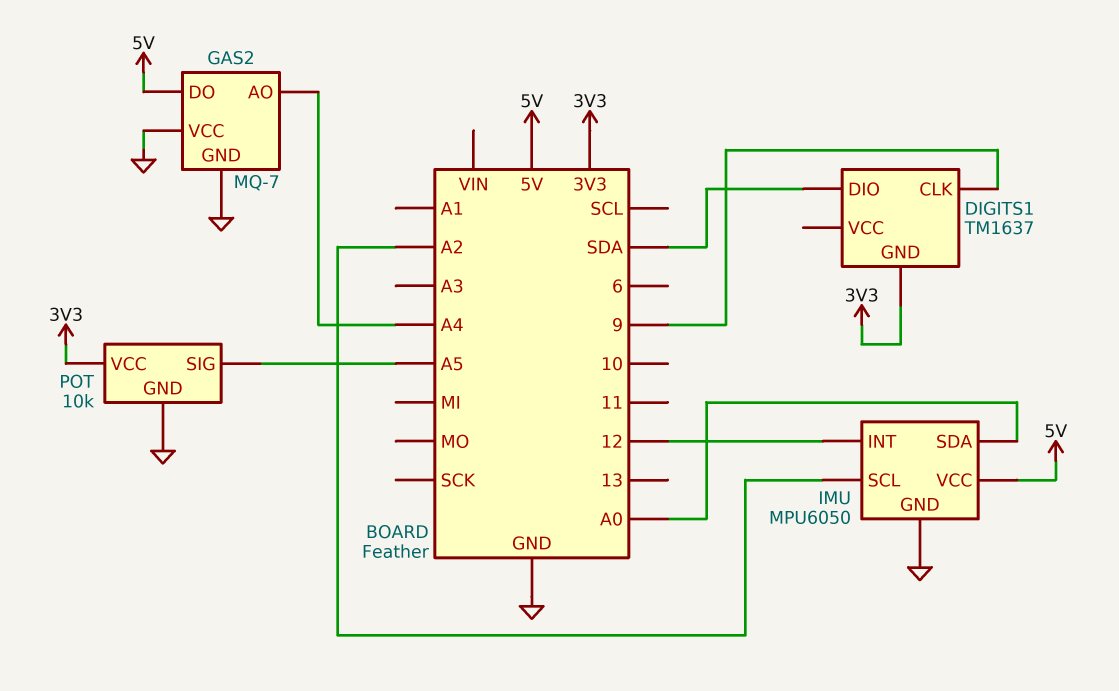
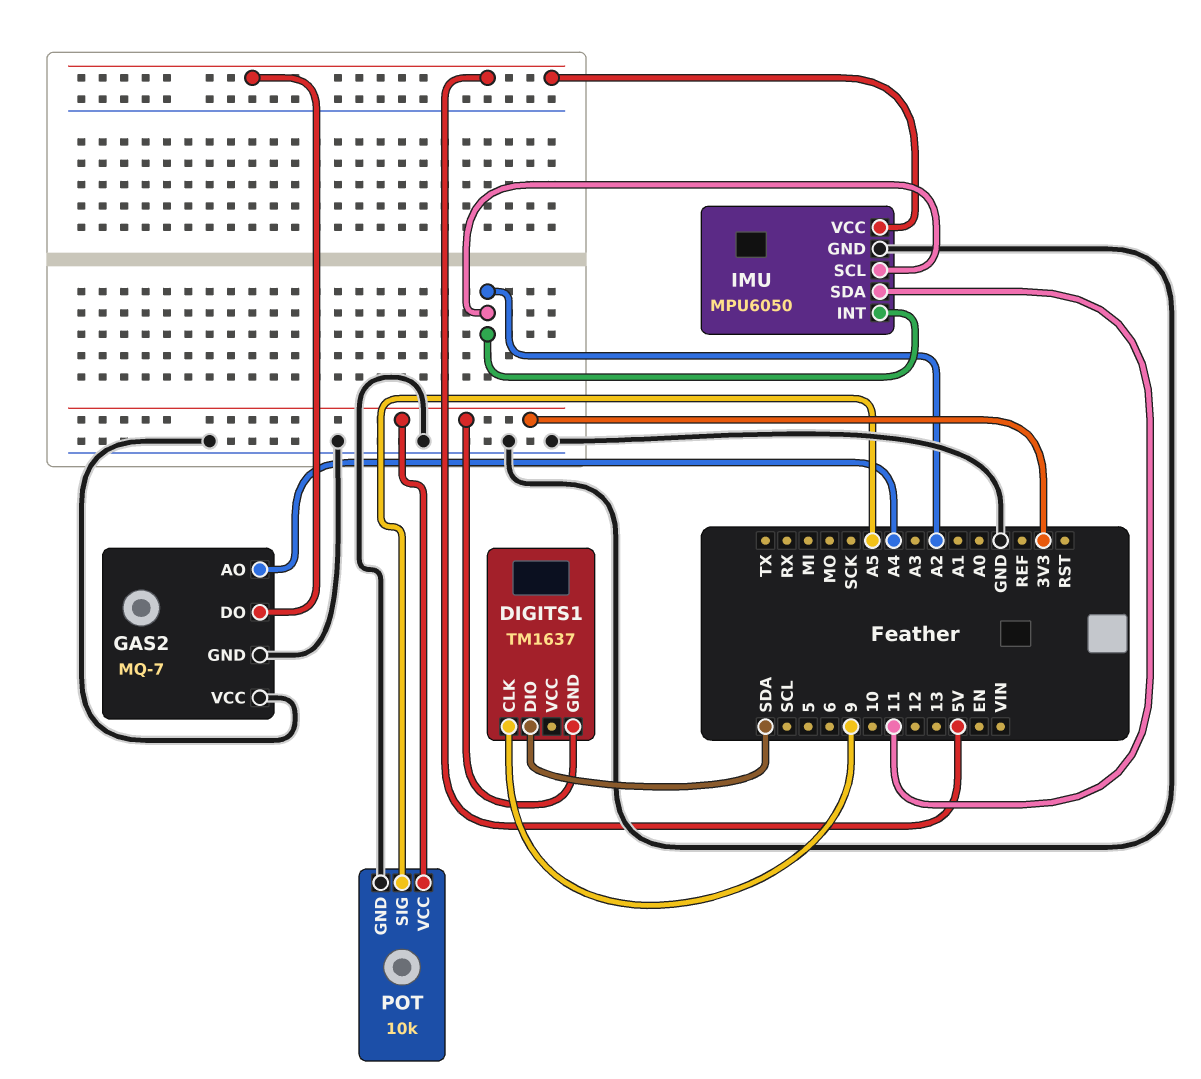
IMU pin INT: 12 -> A2
IMU pin SDA: A0 -> 11

